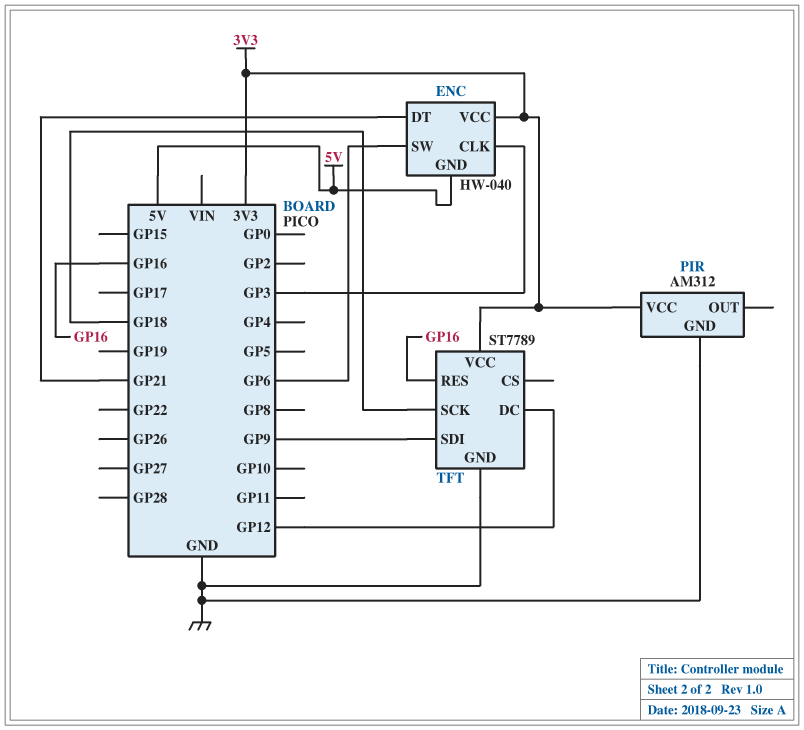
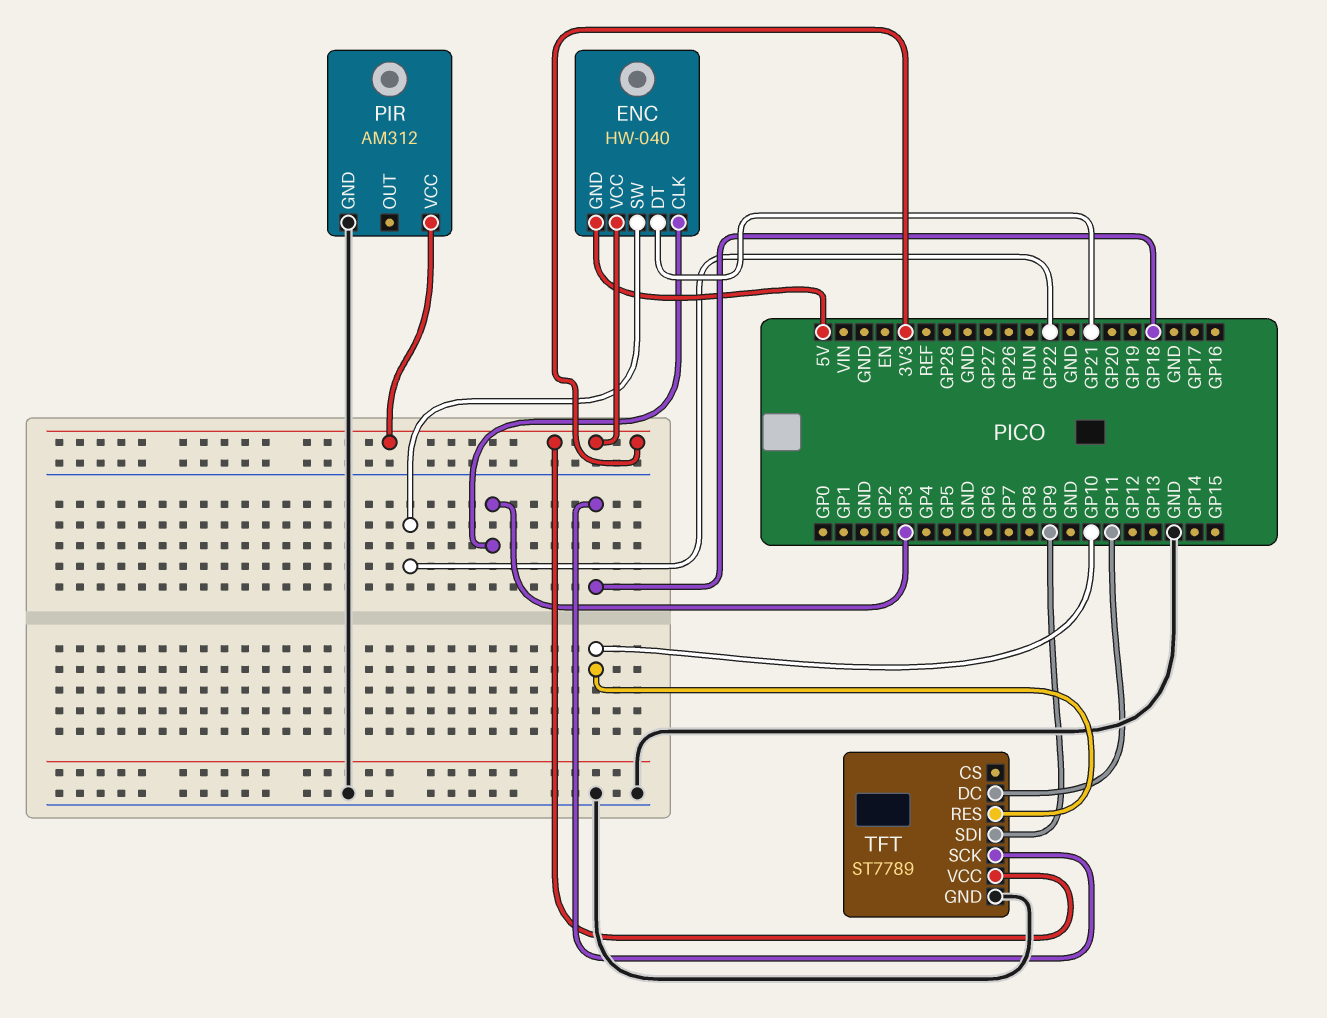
ENC pin SW: GP6 -> GP22
TFT pin DC: GP12 -> GP11
TFT pin RES: GP16 -> GP10

